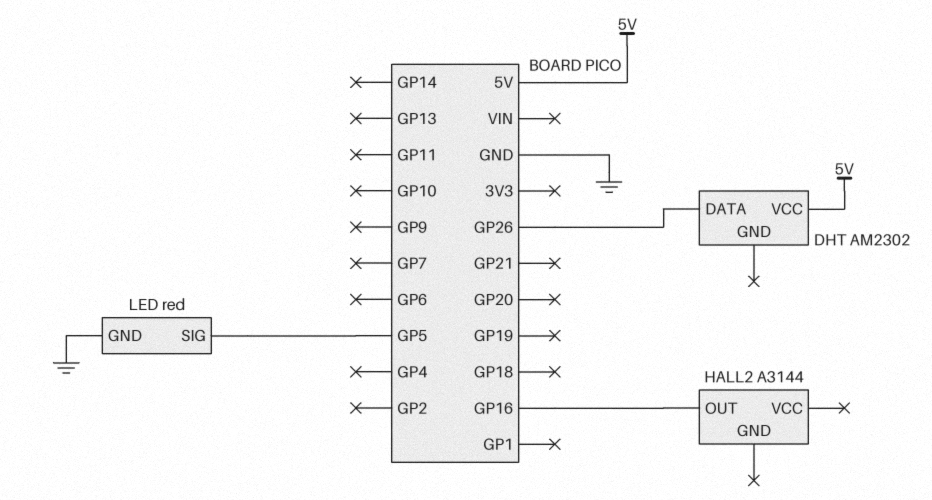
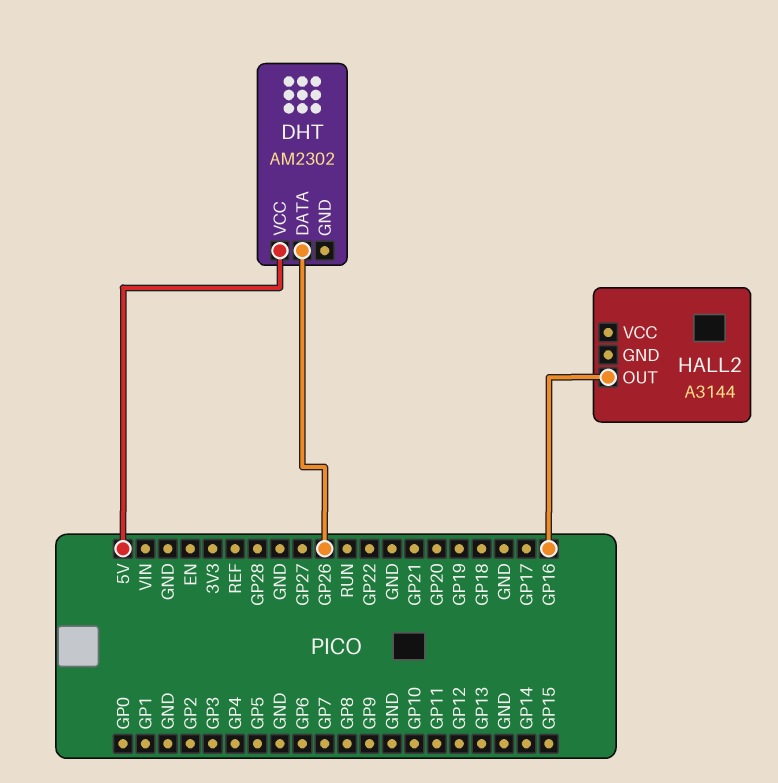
LED: red -> none
LED pin GND: GND -> none
LED pin SIG: GP5 -> none

